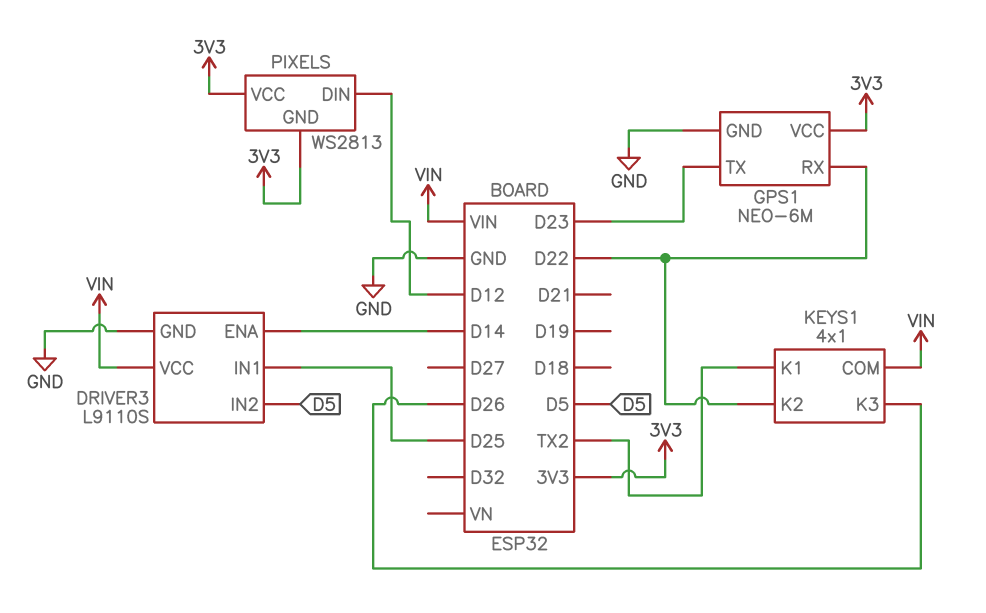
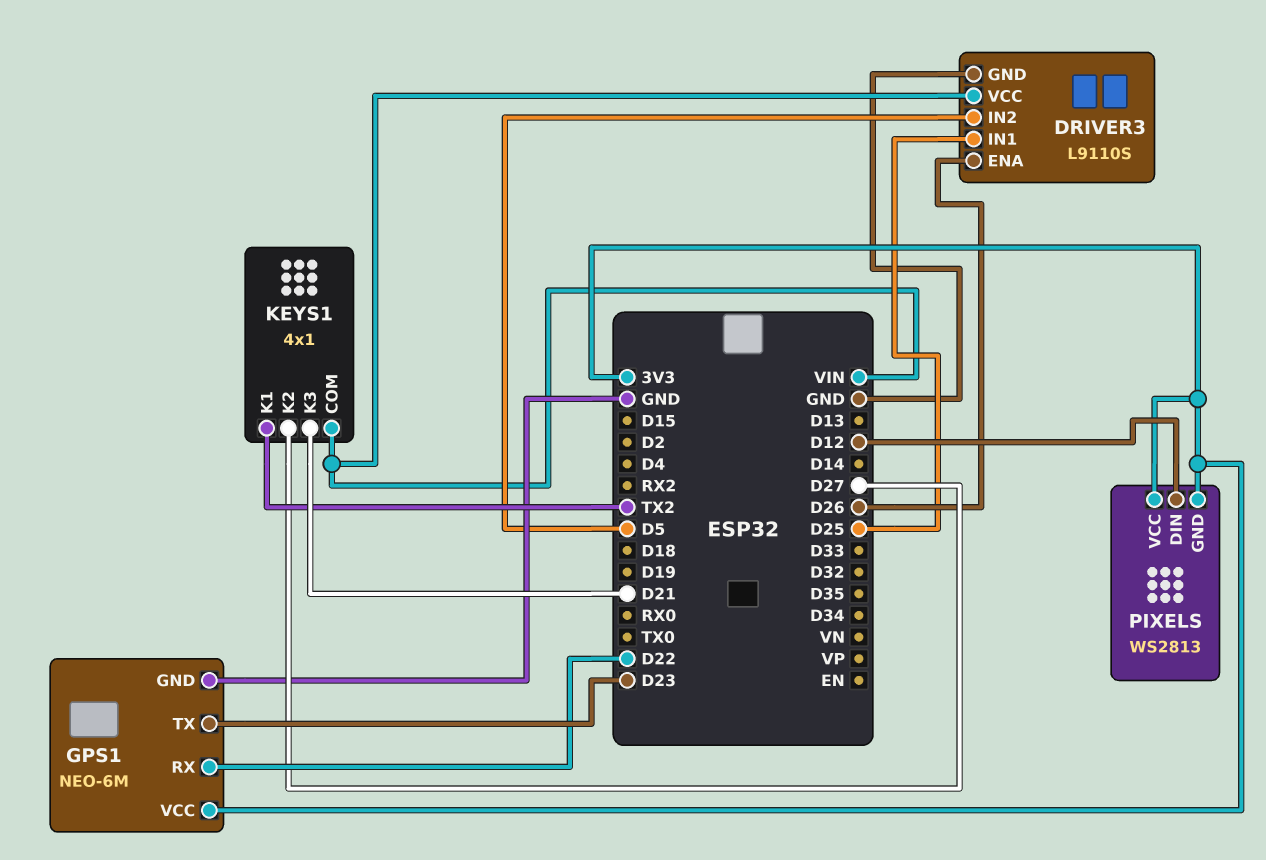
DRIVER3 pin ENA: D14 -> D26
KEYS1 pin K2: D22 -> D27
KEYS1 pin K3: D26 -> D21

